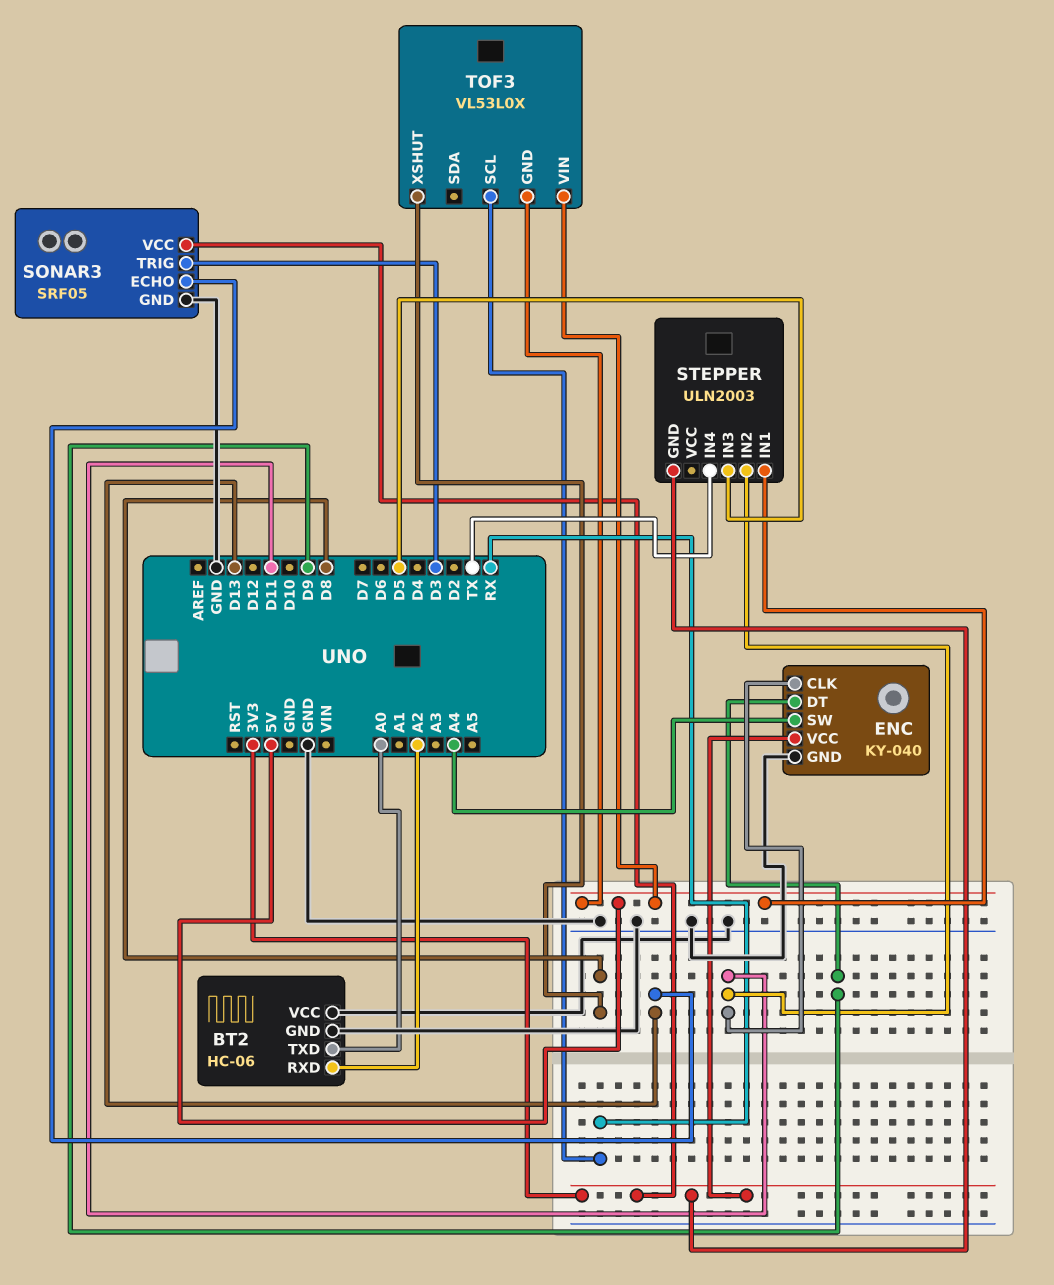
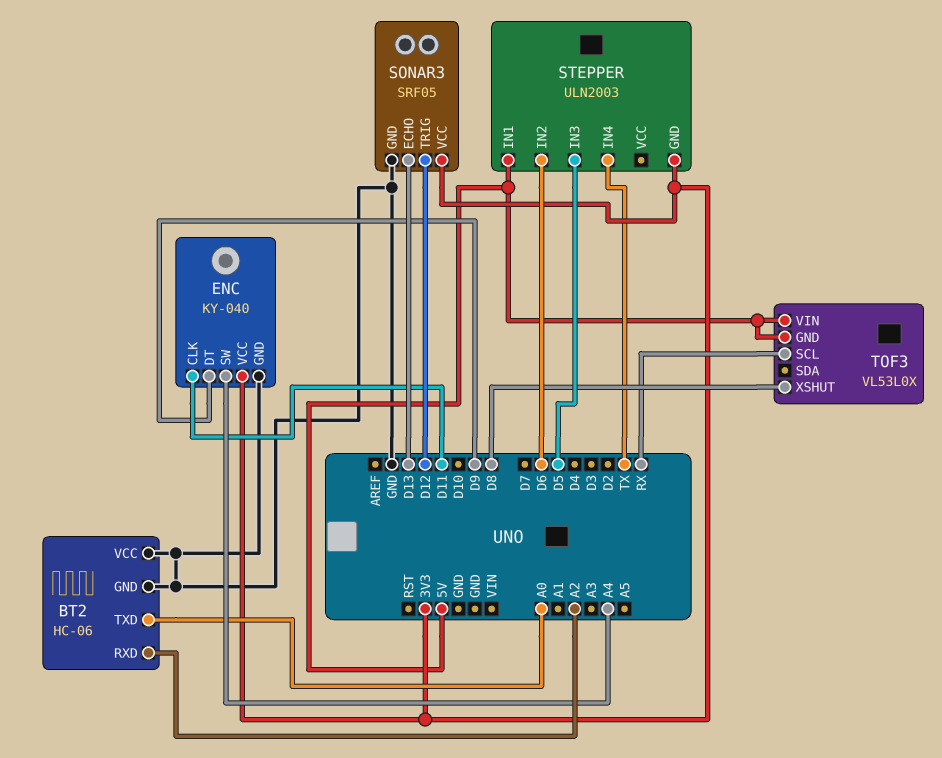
SONAR3 pin TRIG: D3 -> D12
STEPPER pin IN2: D11 -> D6

